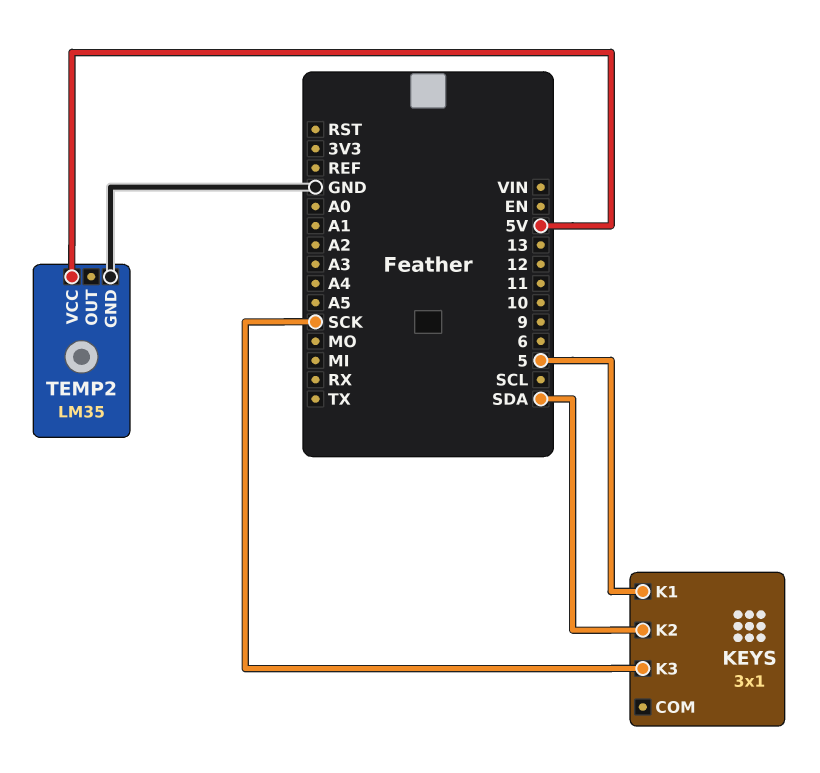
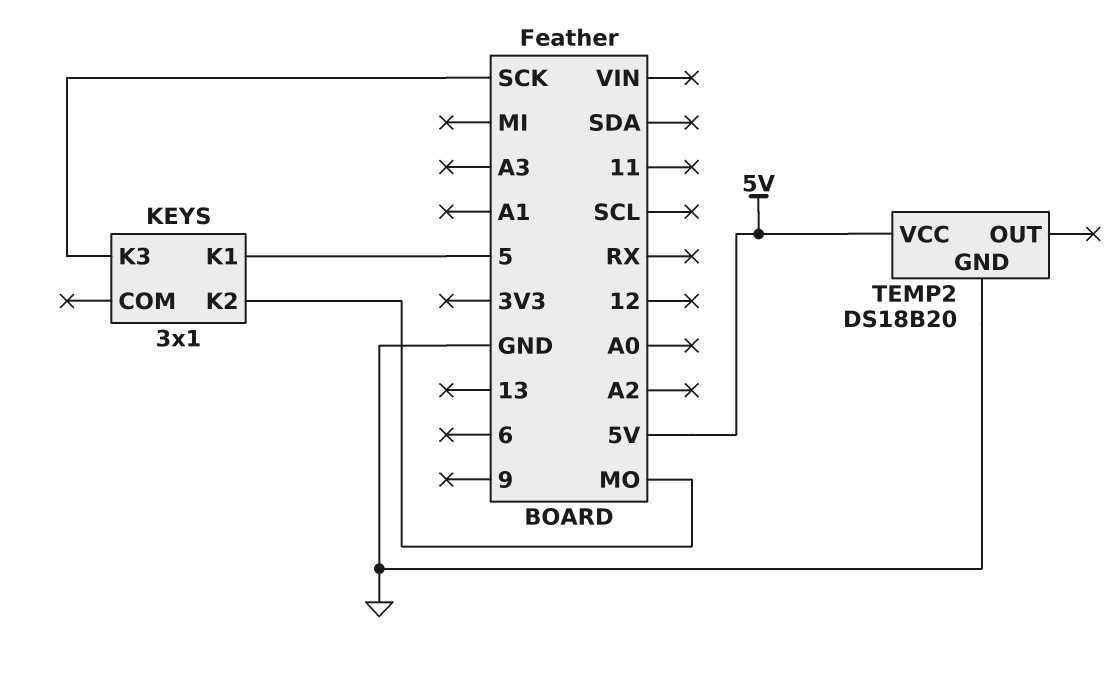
KEYS pin K2: SDA -> MO
TEMP2: LM35 -> DS18B20

